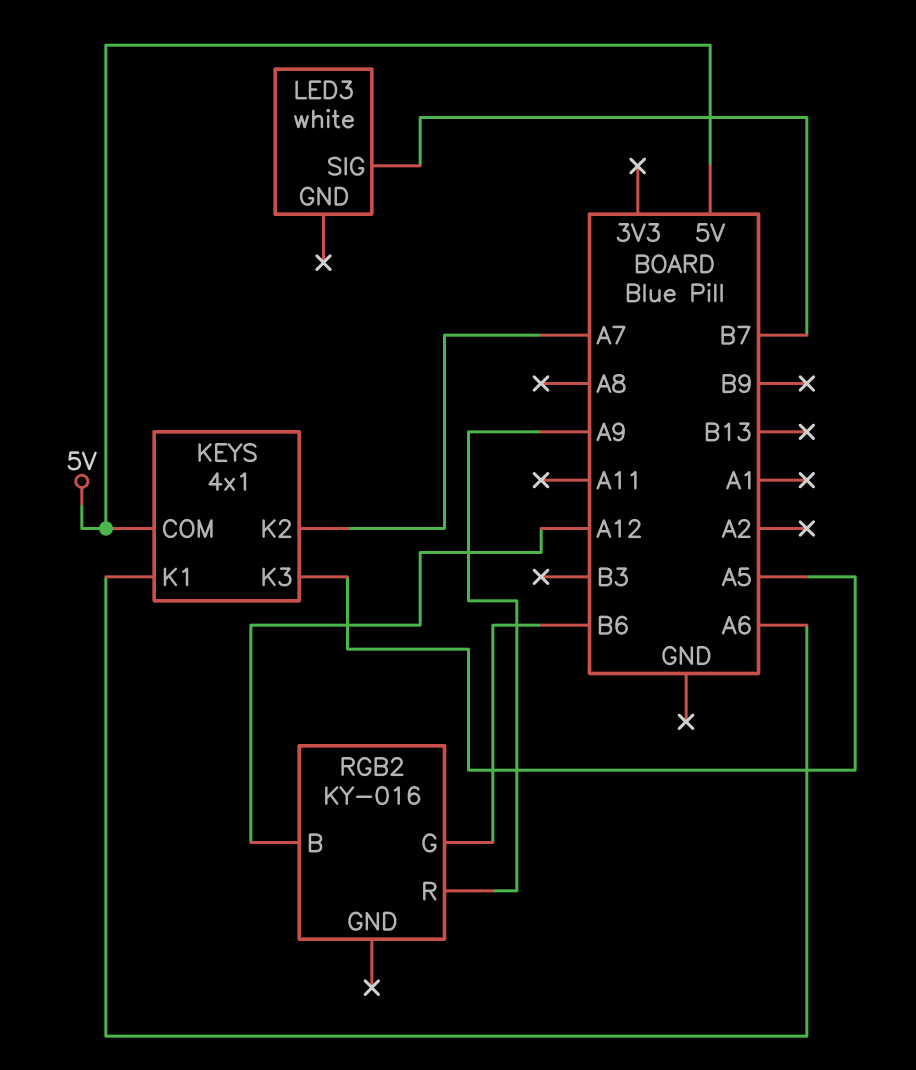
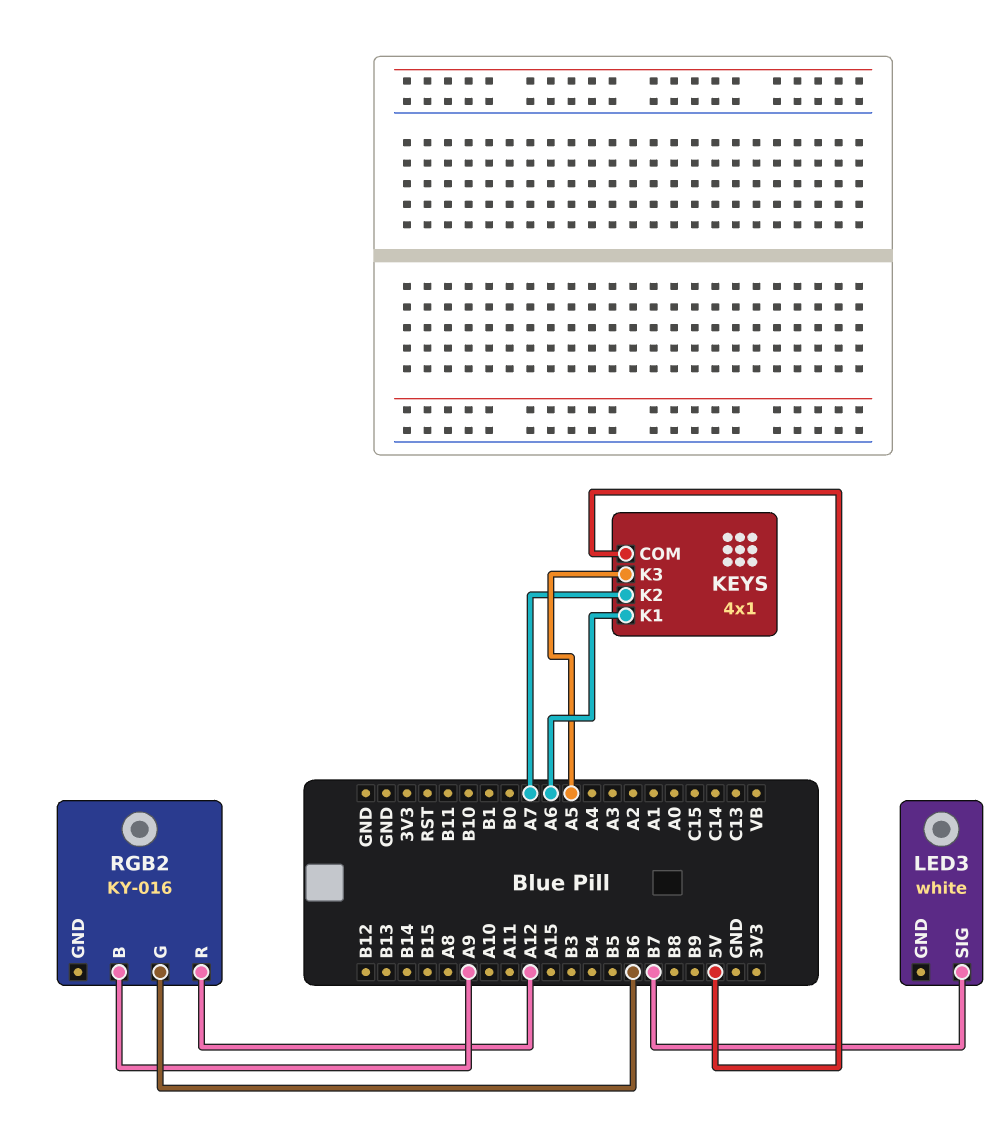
RGB2 pin B: A12 -> A9
RGB2 pin R: A9 -> A12

